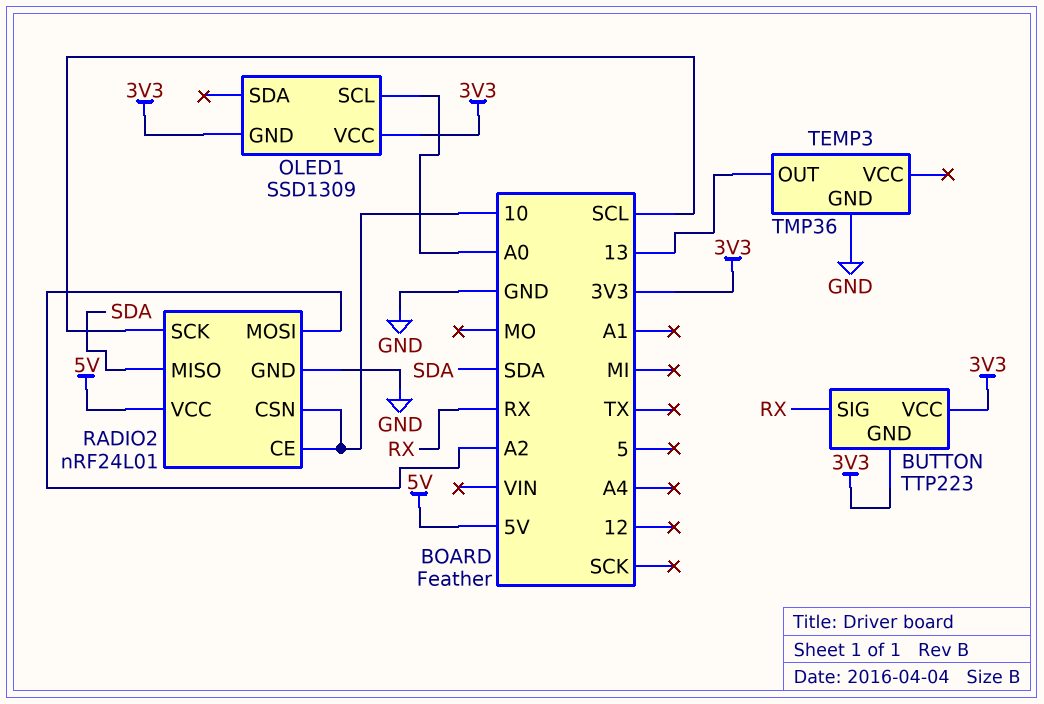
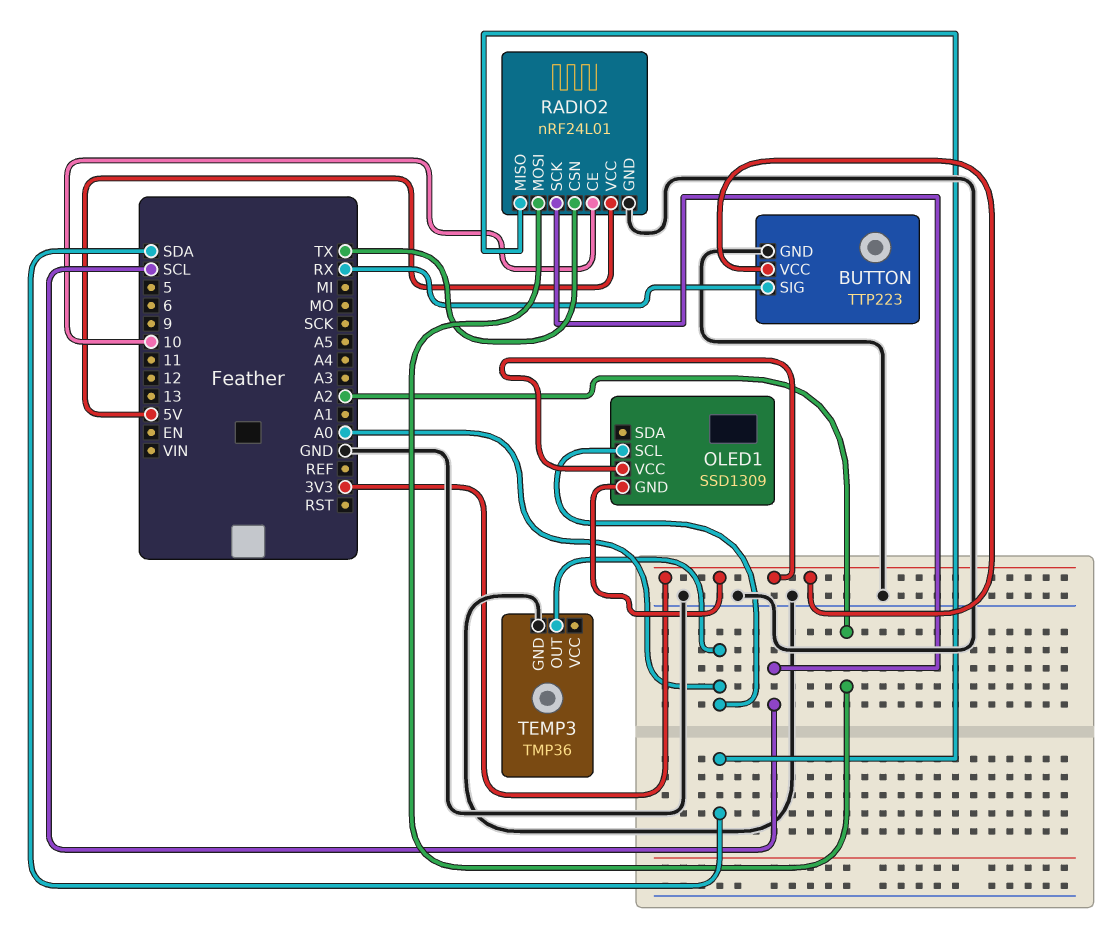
BUTTON pin GND: 3V3 -> GND
RADIO2 pin CSN: 10 -> TX
TEMP3 pin OUT: 13 -> A0

